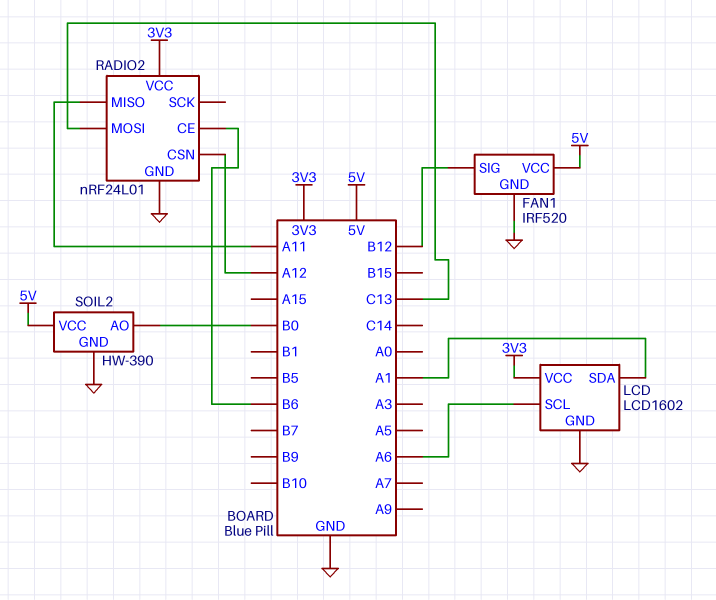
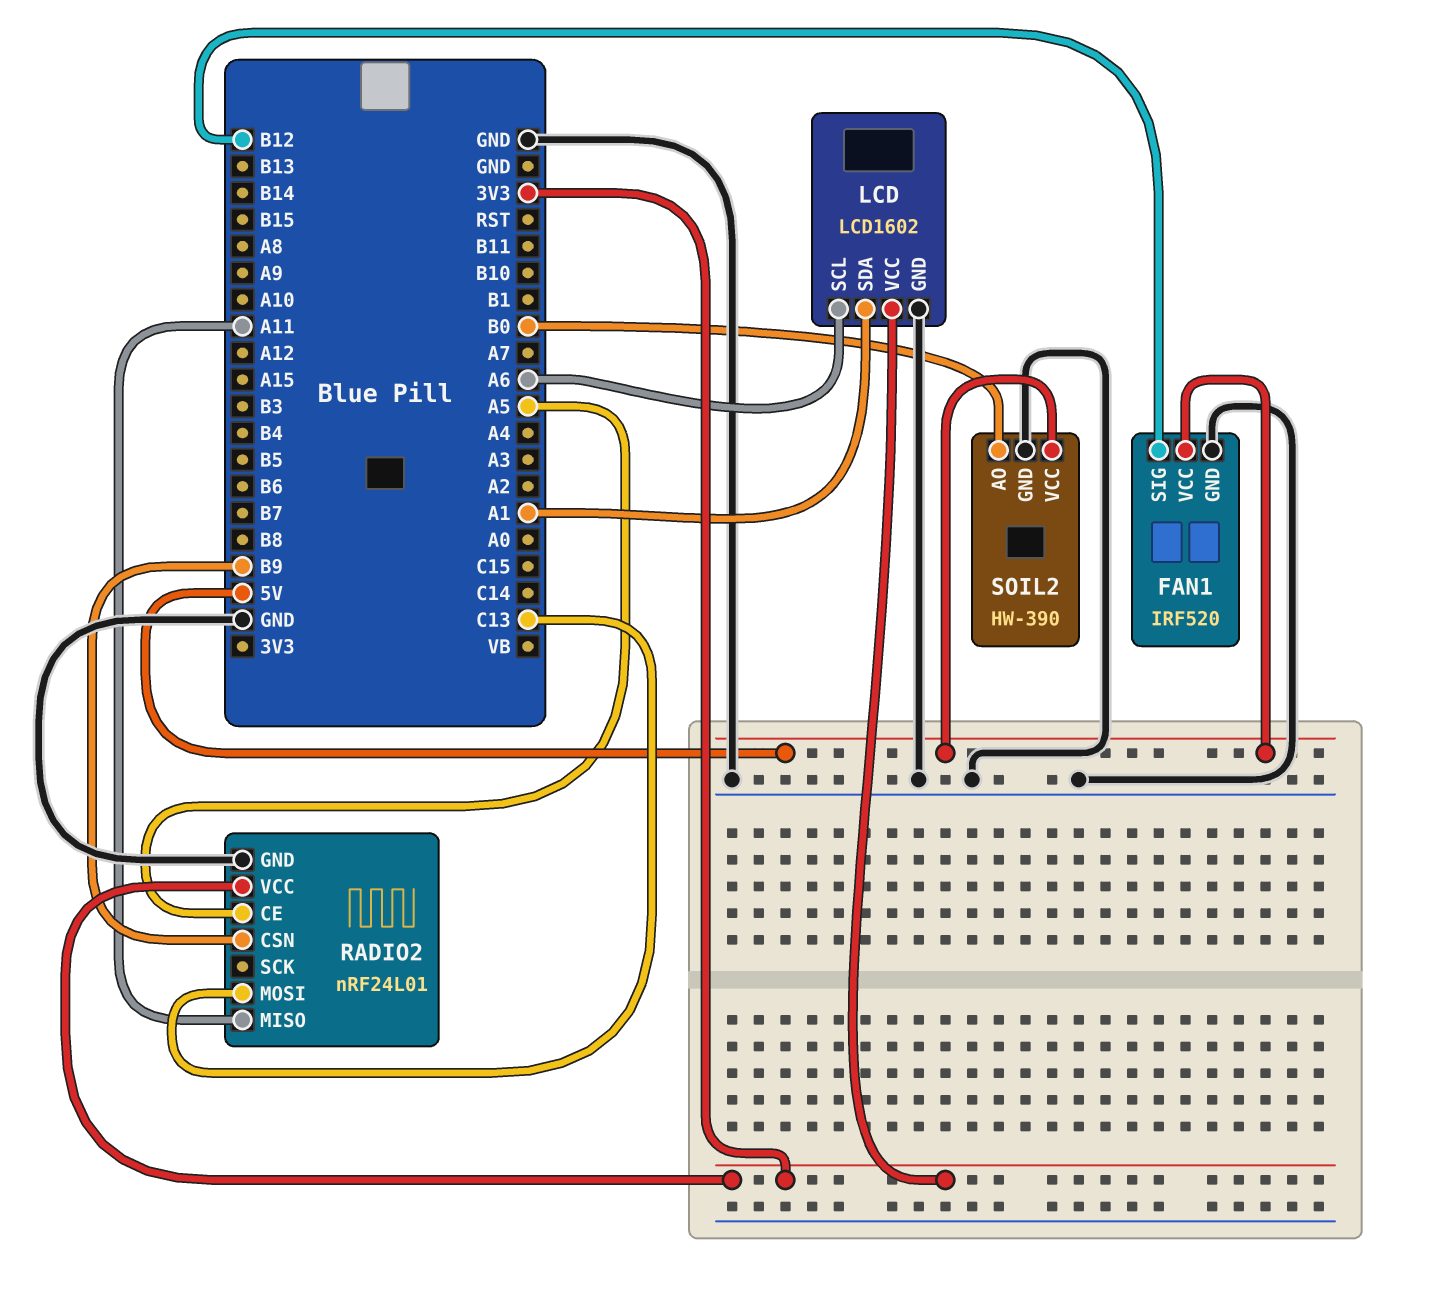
RADIO2 pin CE: B6 -> A5
RADIO2 pin CSN: A12 -> B9

